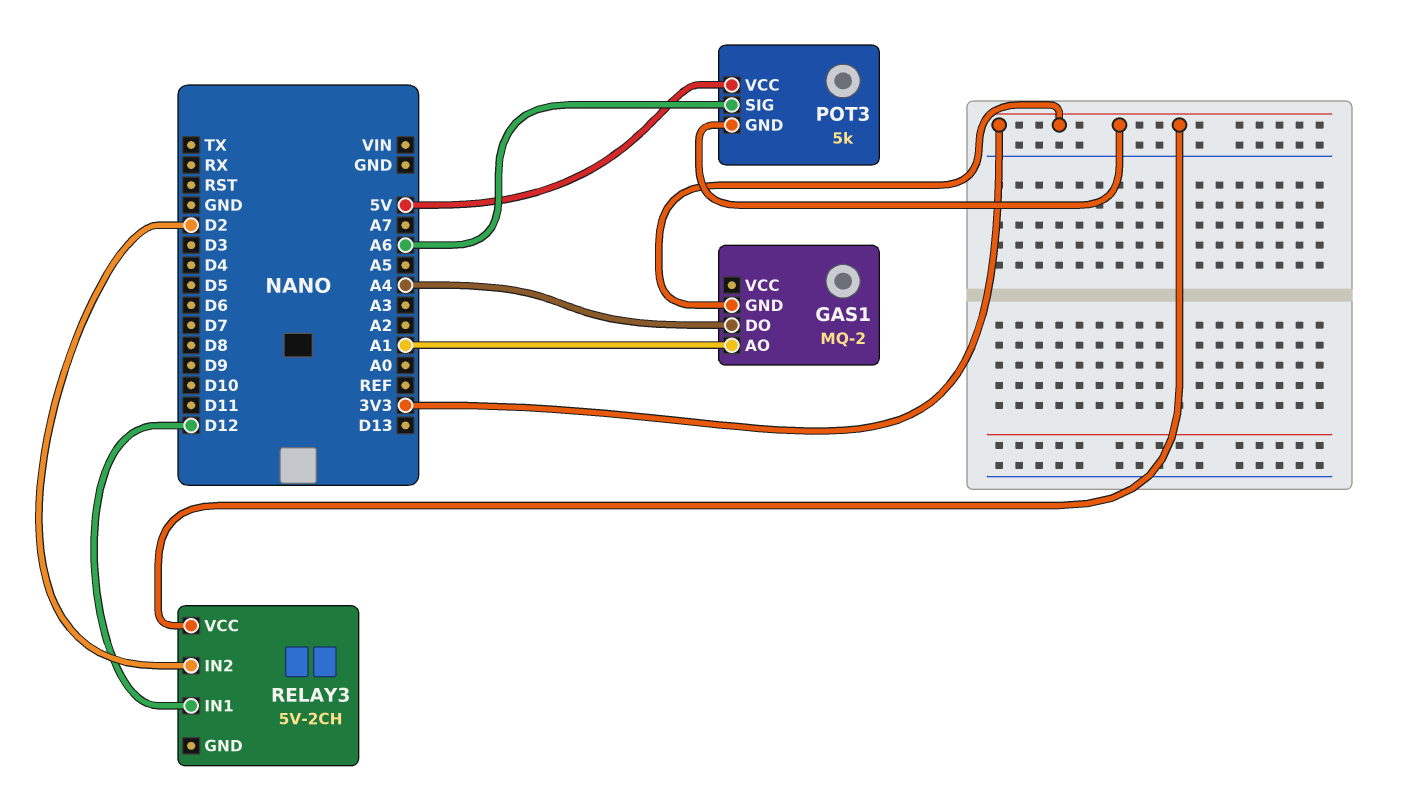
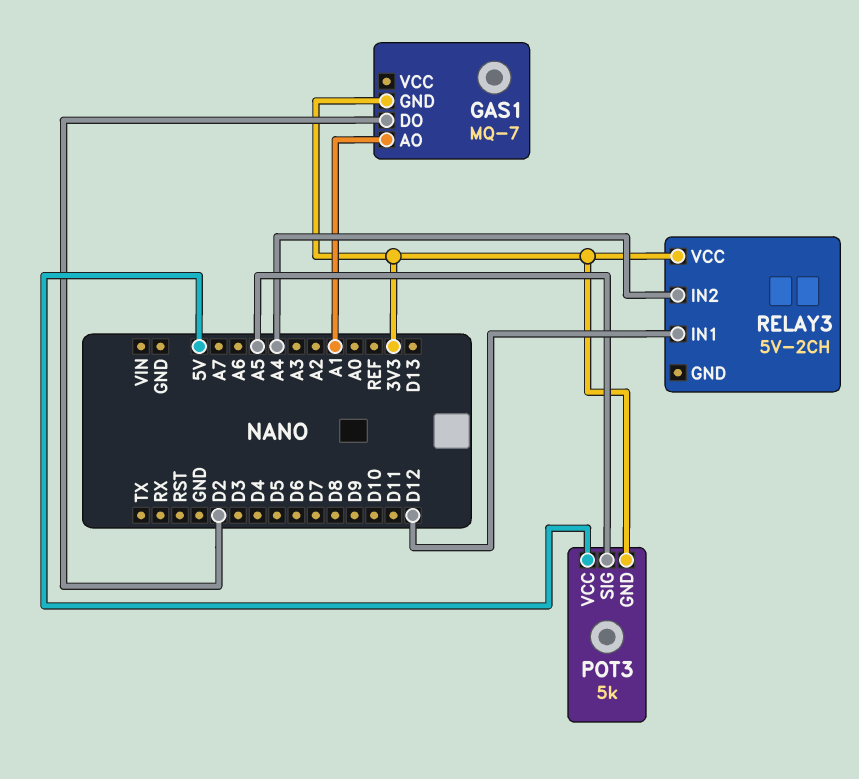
GAS1: MQ-2 -> MQ-7
GAS1 pin DO: A4 -> D2
POT3 pin SIG: A6 -> A5
RELAY3 pin IN2: D2 -> A4

